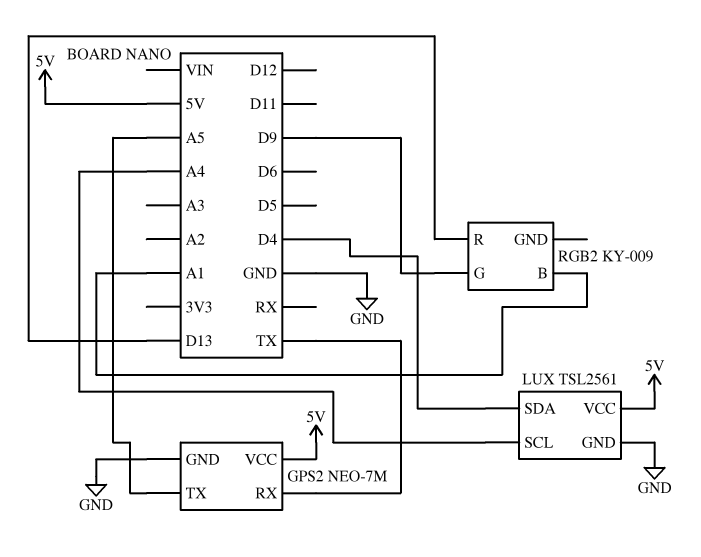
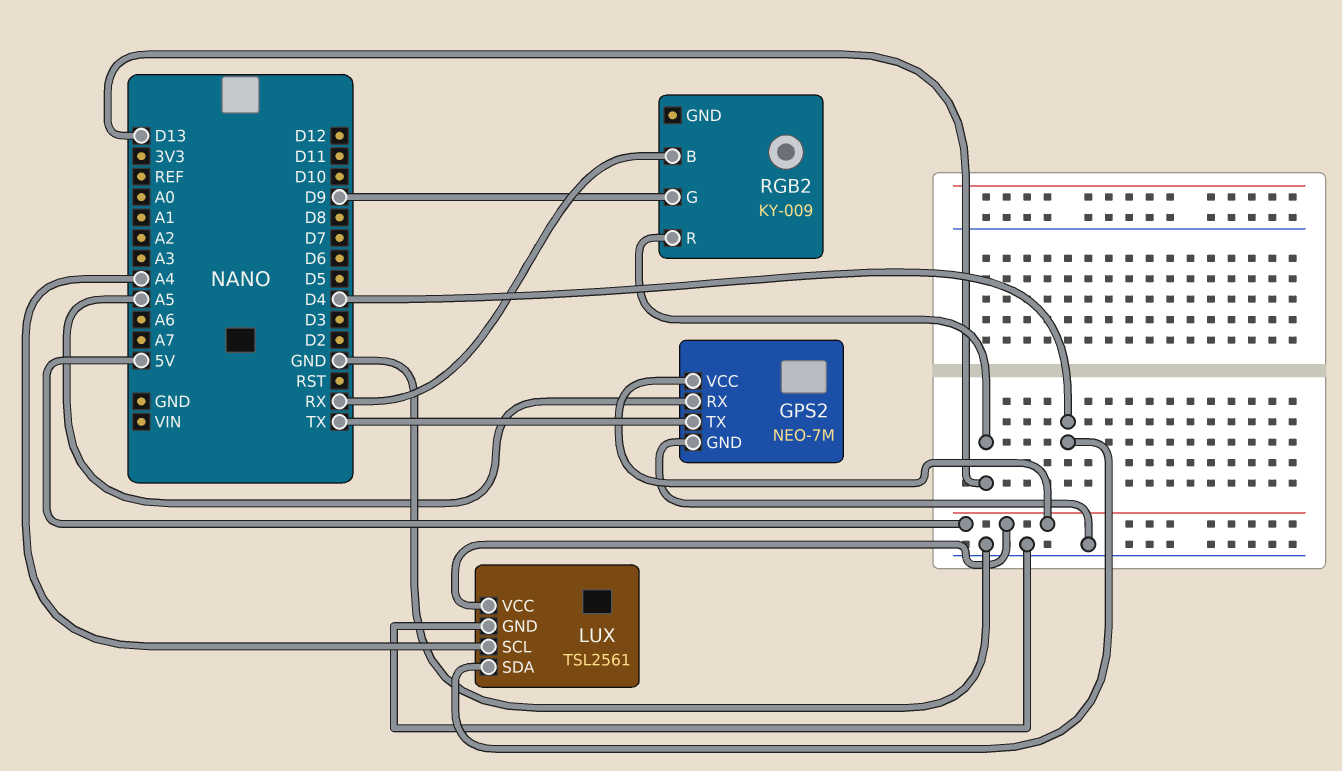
GPS2 pin RX: TX -> A5
GPS2 pin TX: A5 -> TX
RGB2 pin B: A1 -> RX

